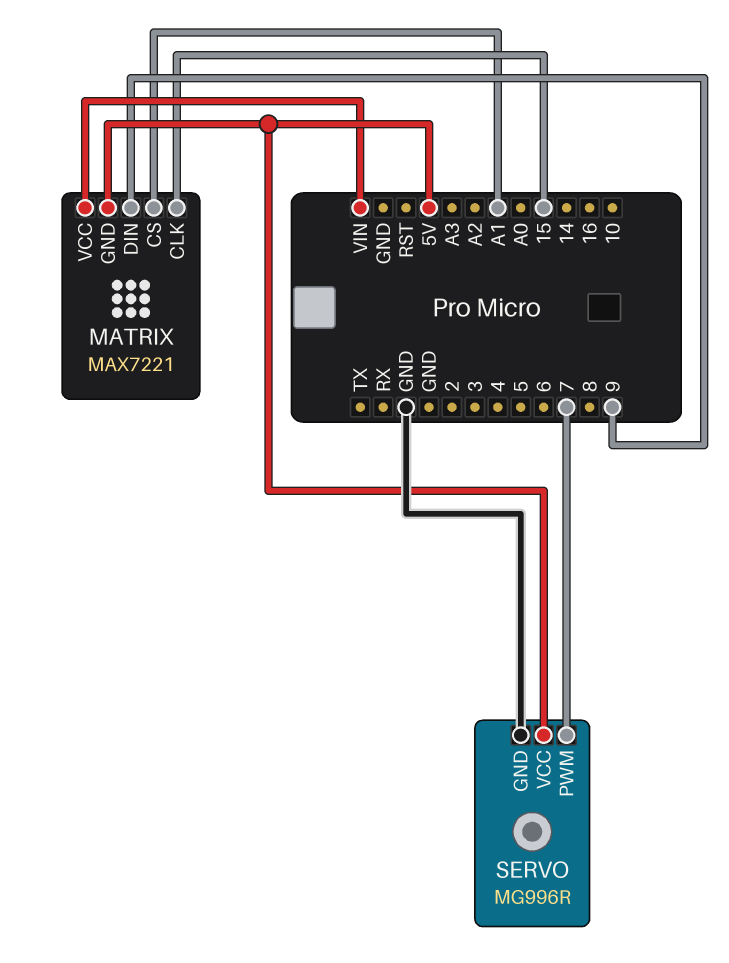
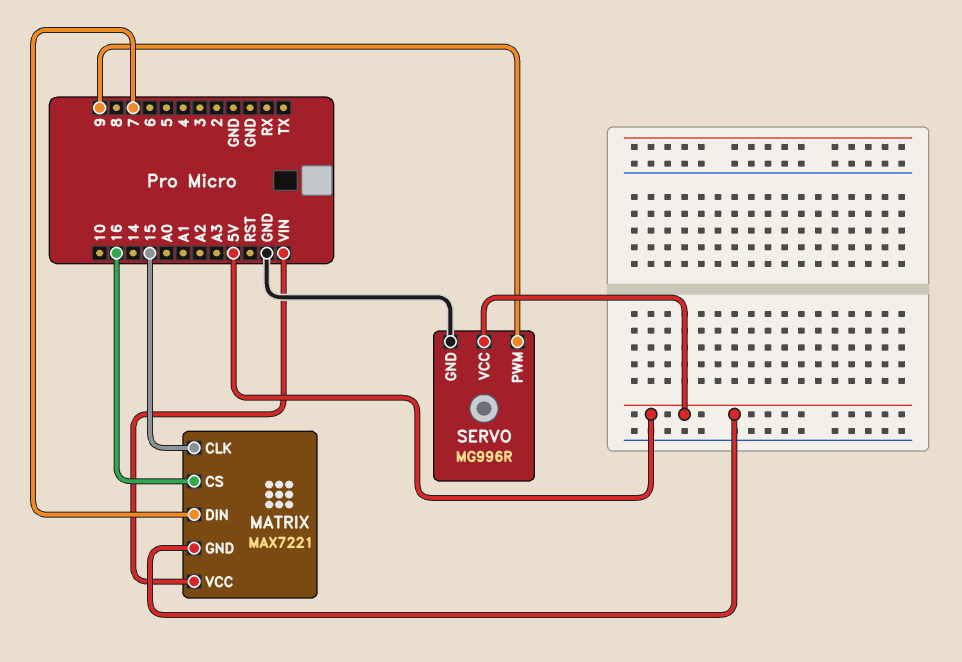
MATRIX pin CS: A1 -> 16
MATRIX pin DIN: 9 -> 7
SERVO pin PWM: 7 -> 9

